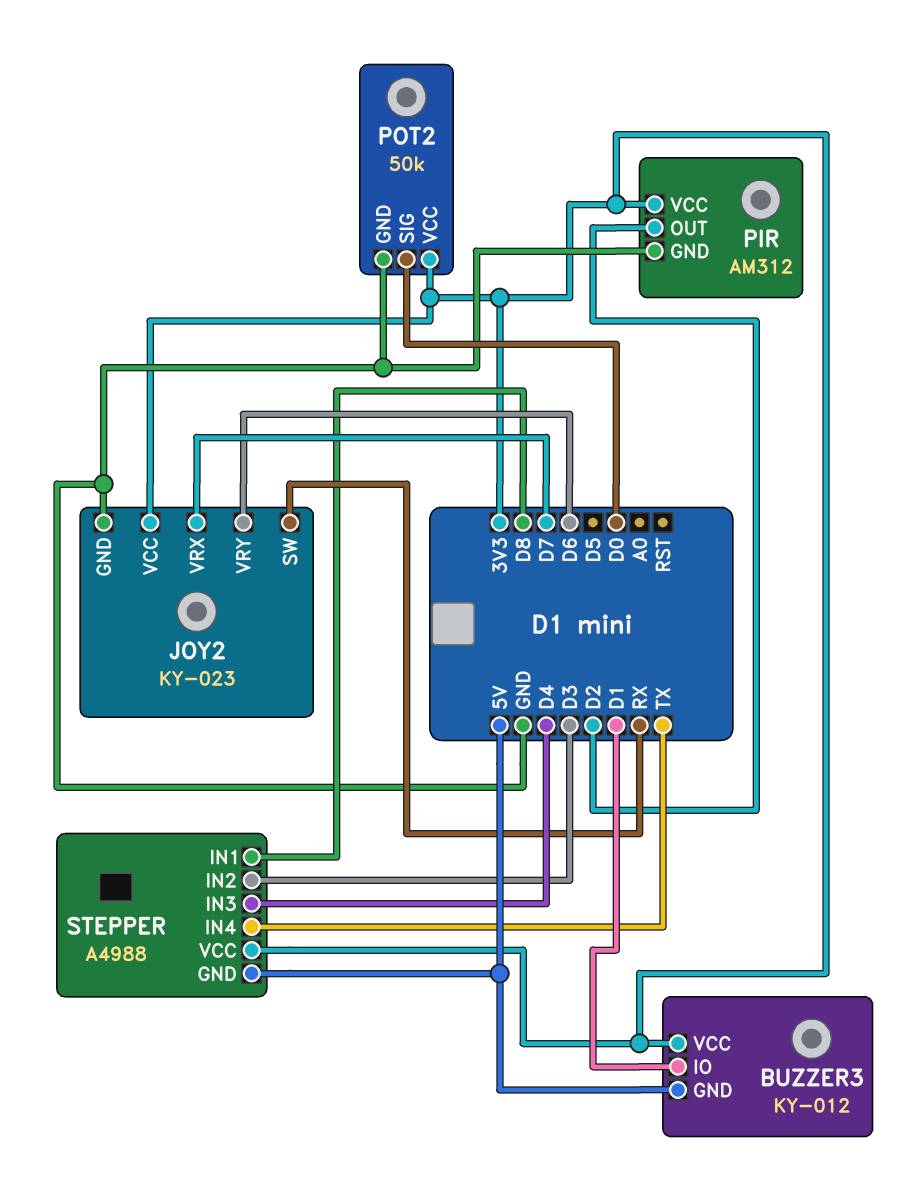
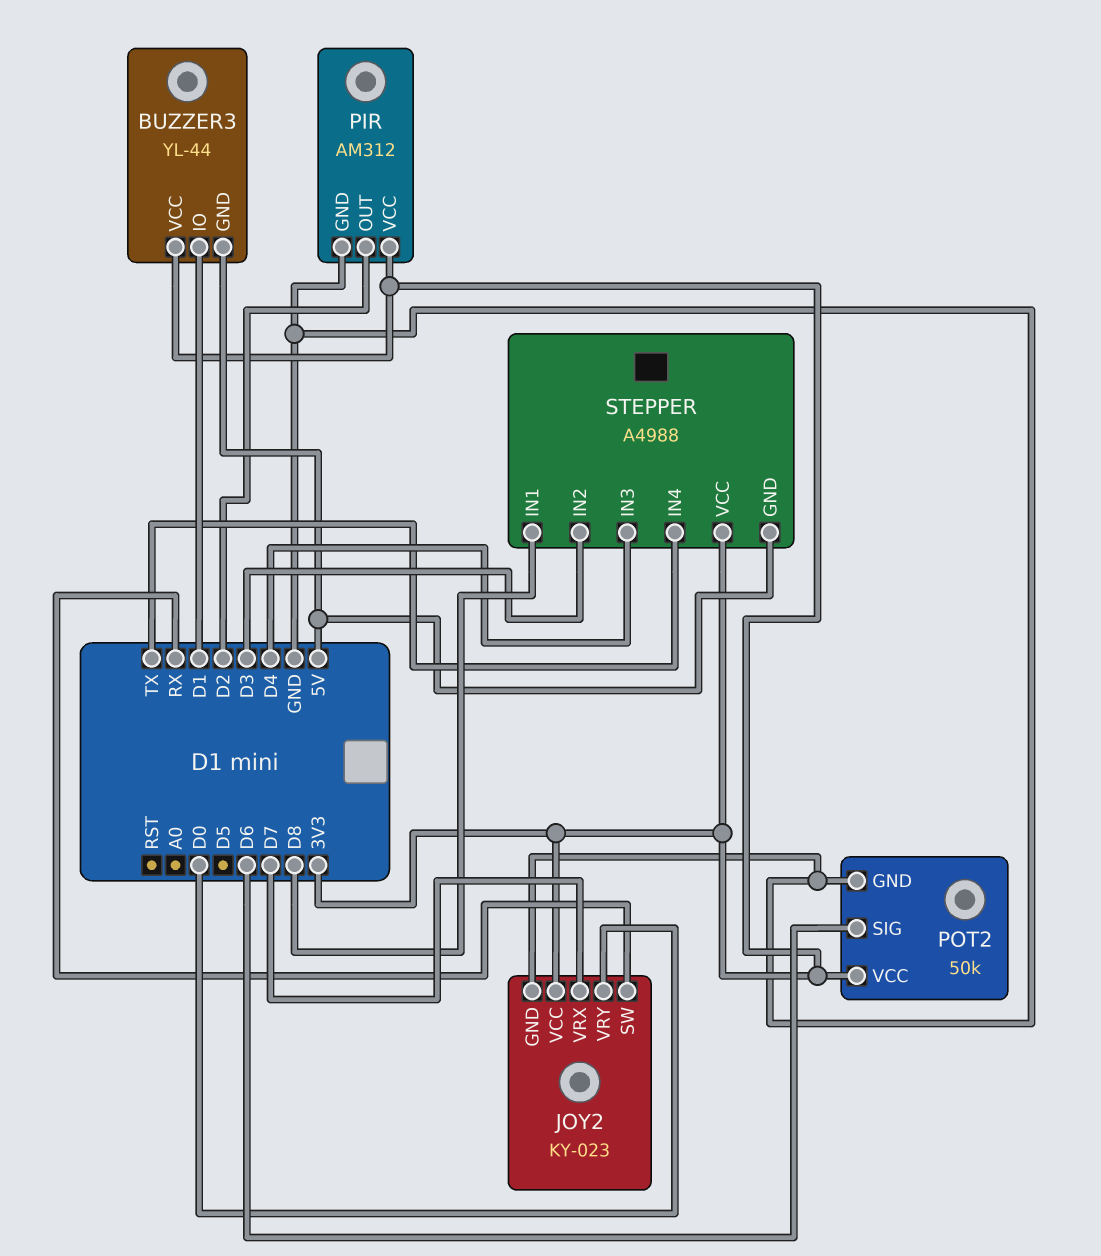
BUZZER3: KY-012 -> YL-44
JOY2 pin VRY: D6 -> D0
POT2 pin SIG: D0 -> D6

